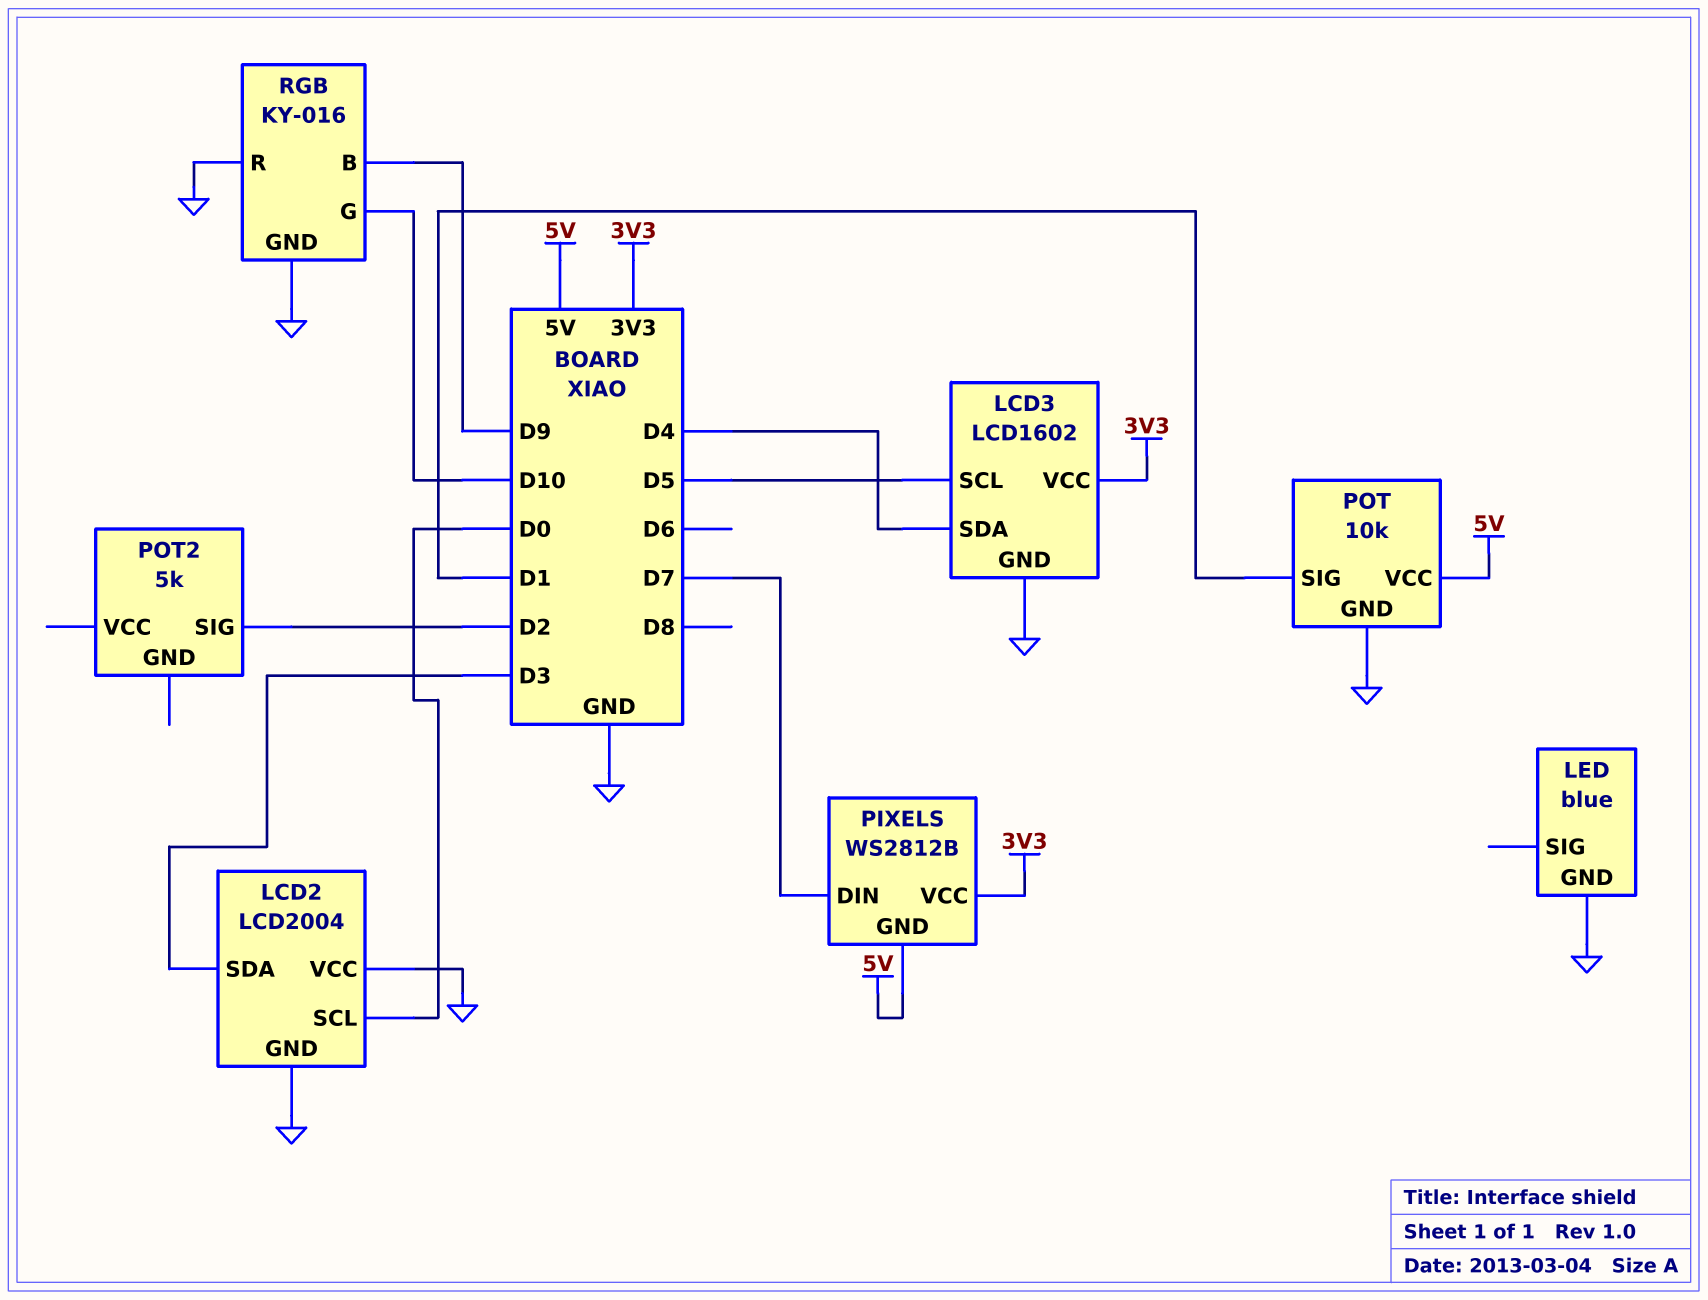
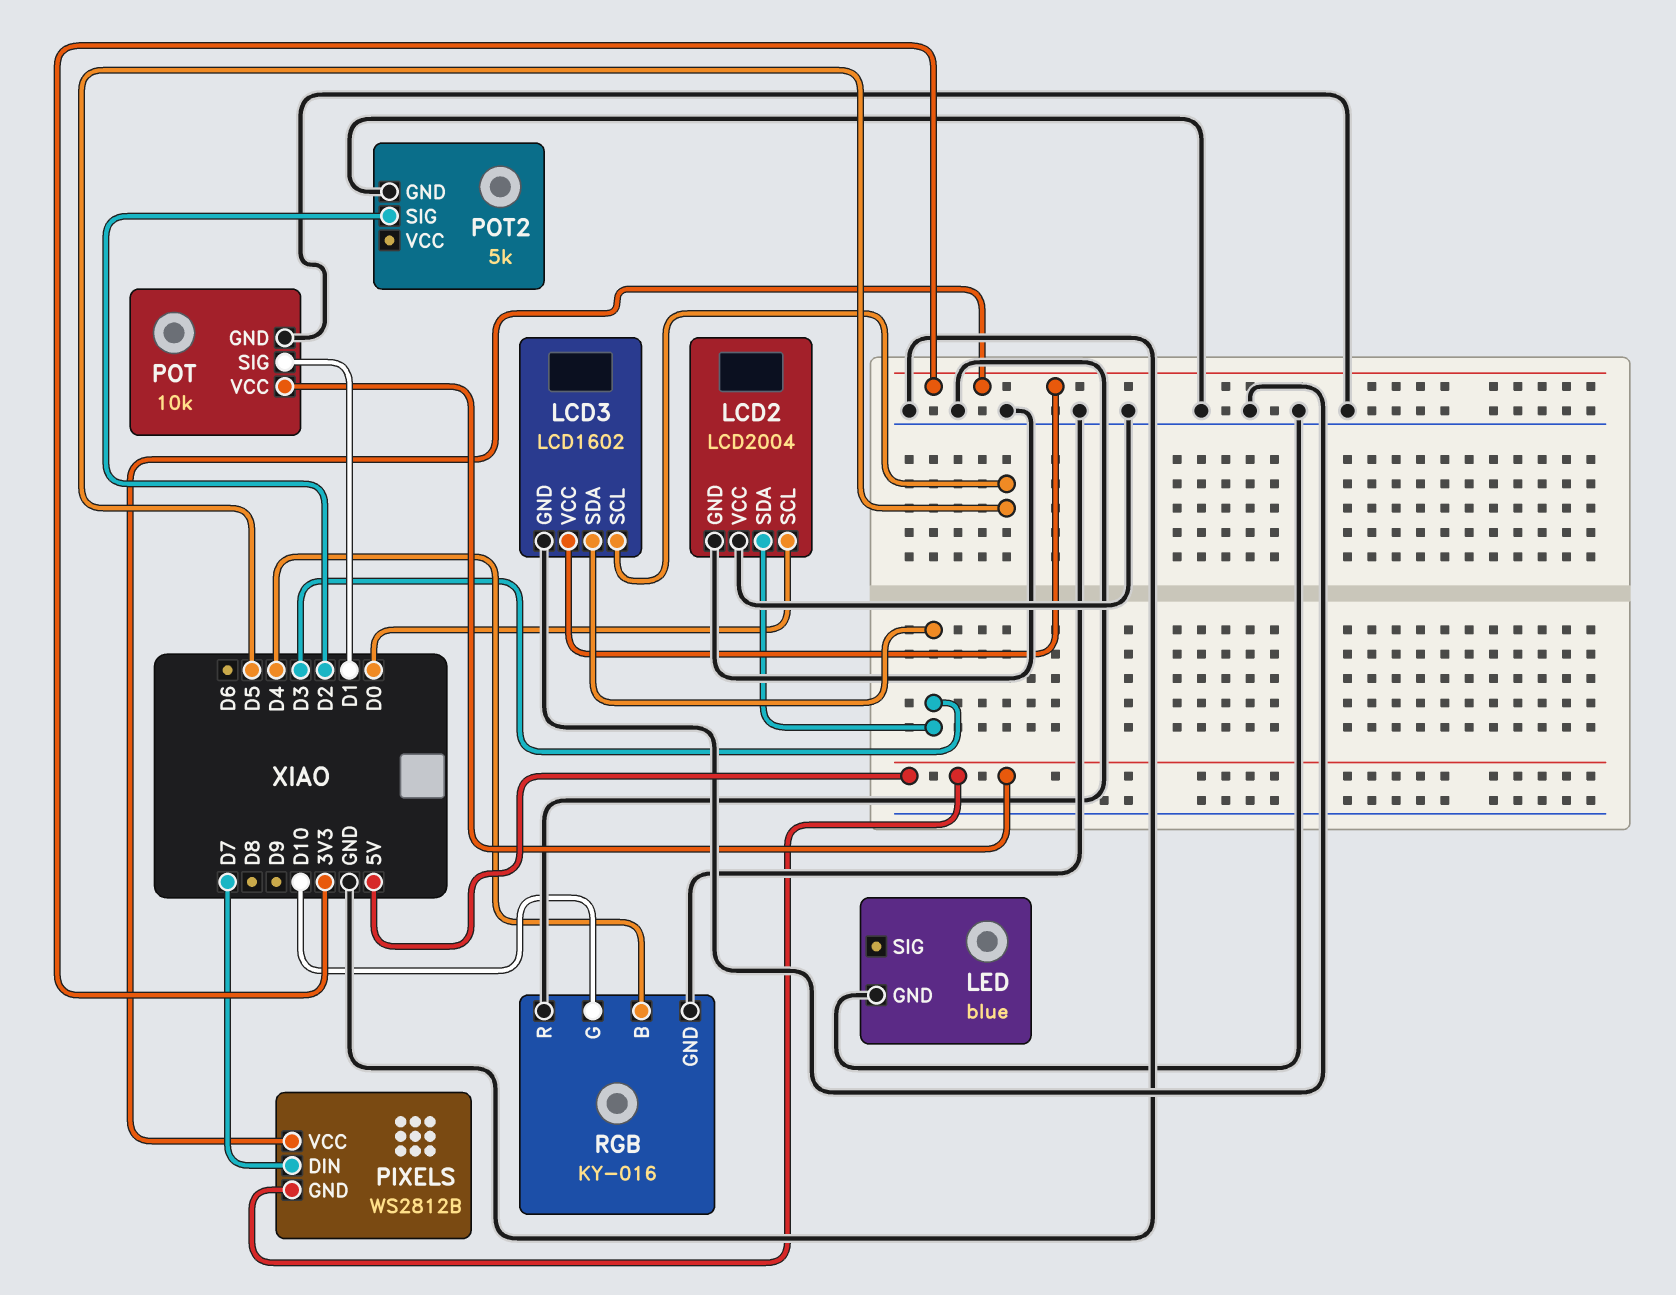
LCD3 pin SDA: D4 -> D3
POT2 pin GND: none -> GND
RGB pin B: D9 -> D4

